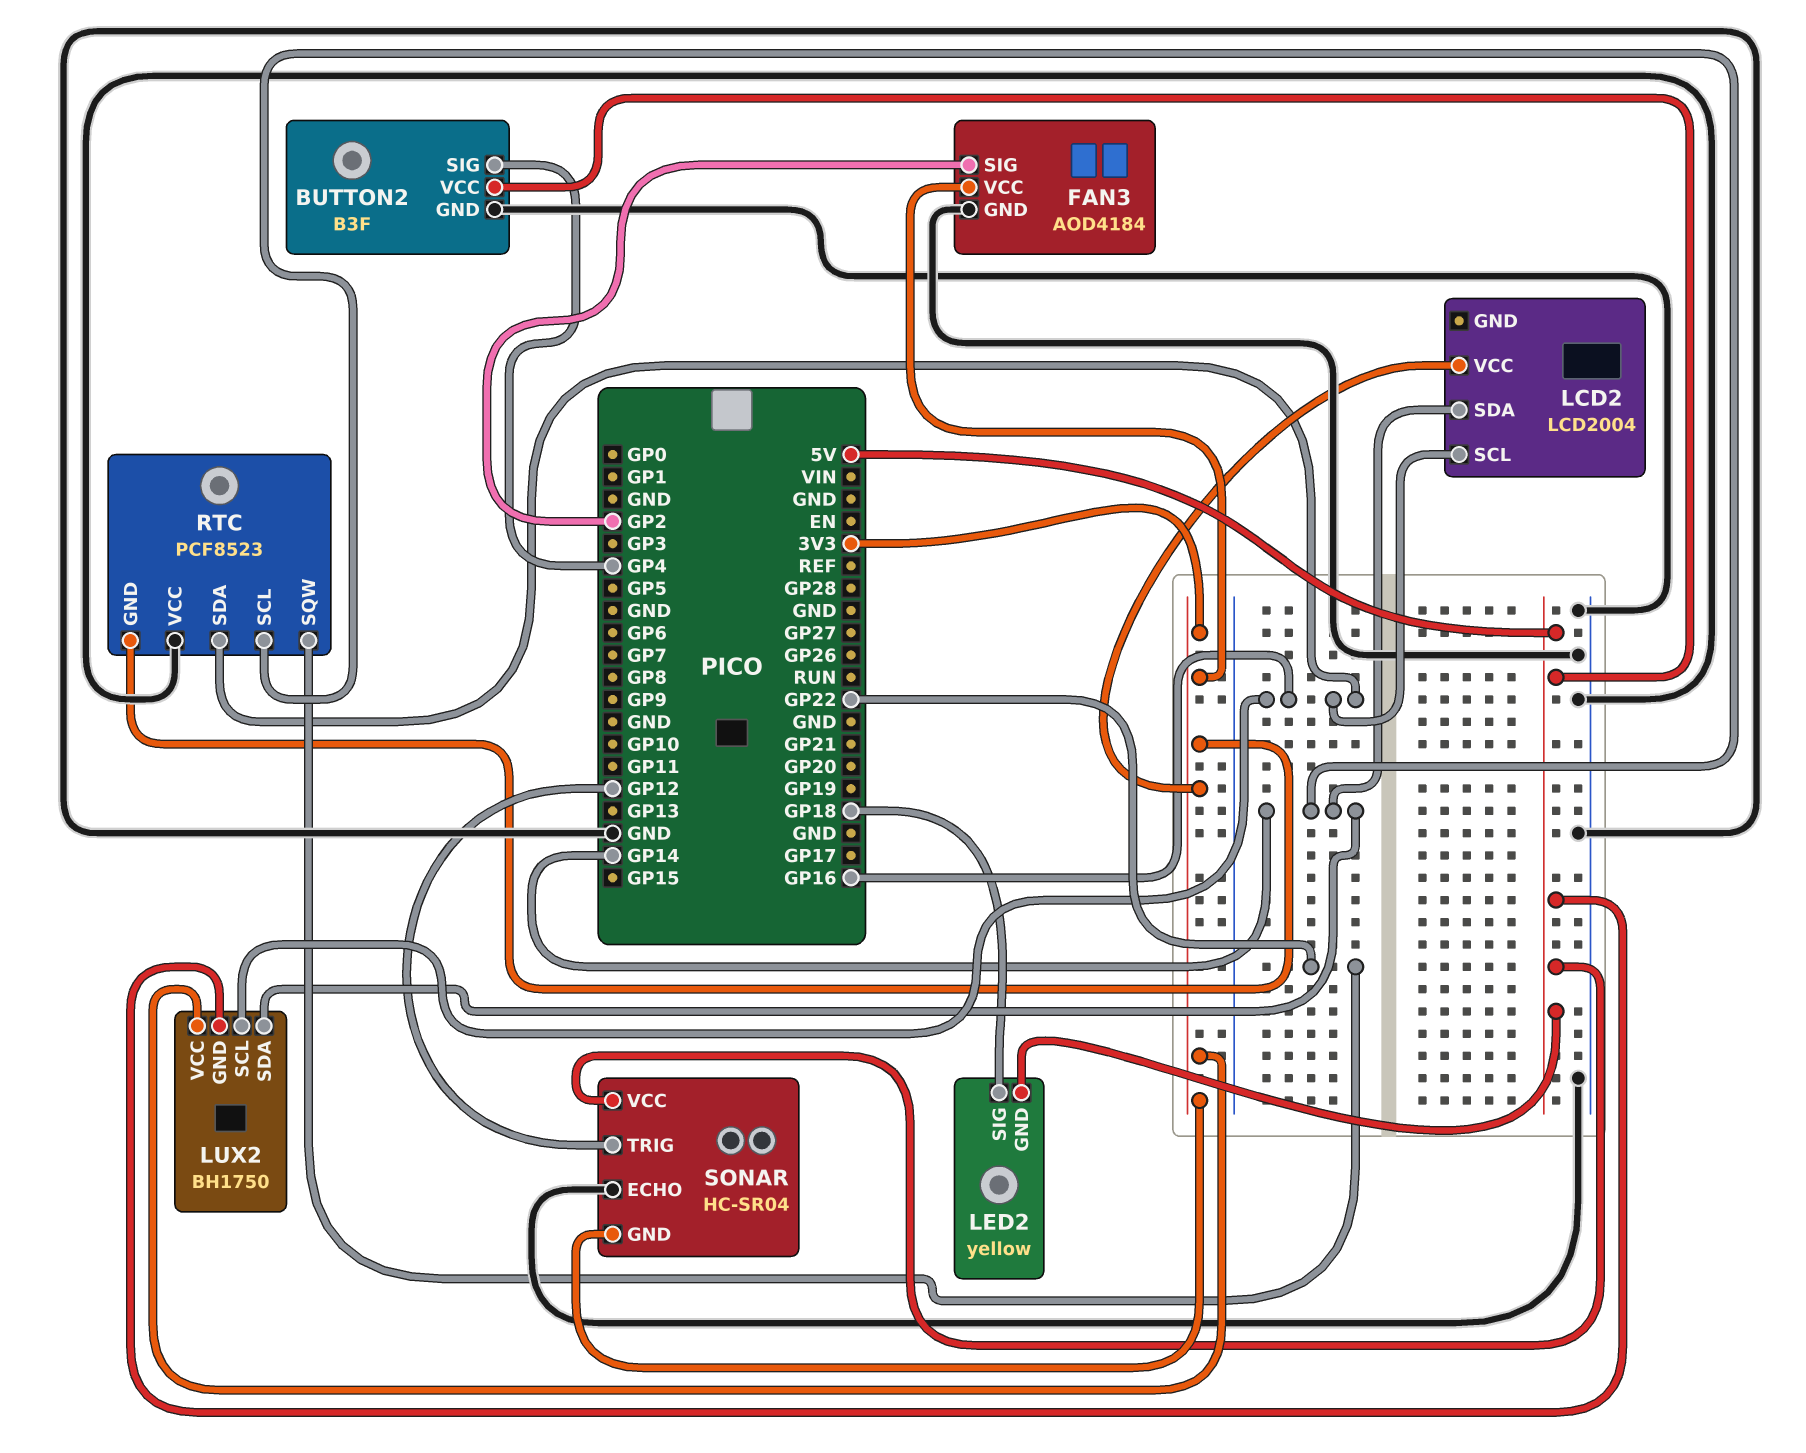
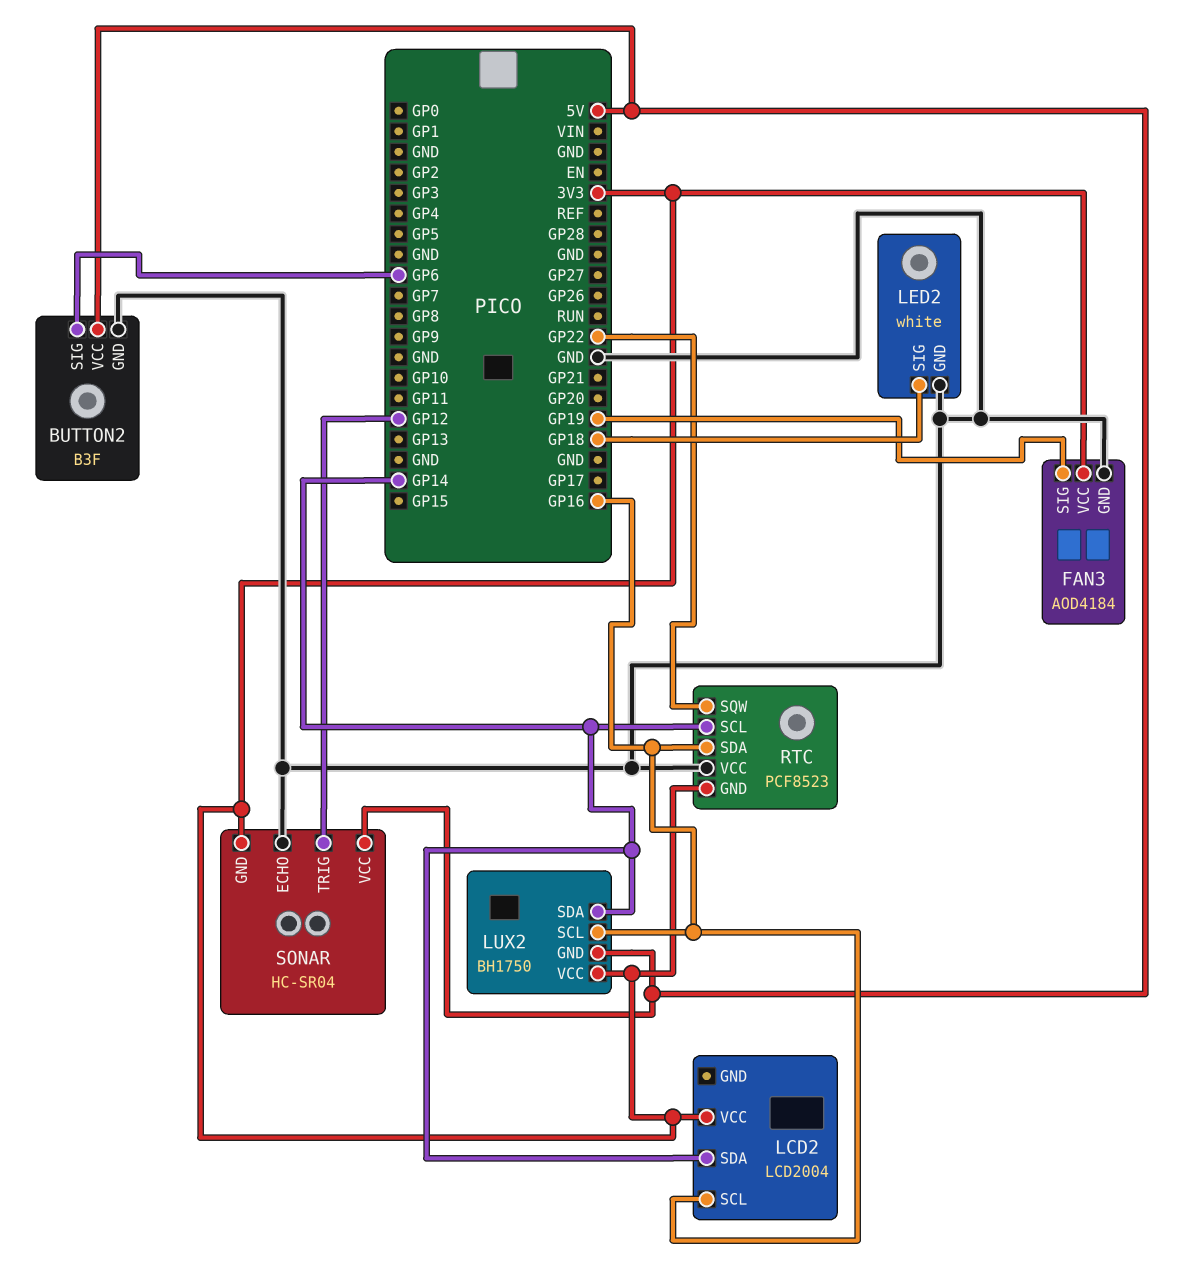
BUTTON2 pin SIG: GP4 -> GP6
FAN3 pin SIG: GP2 -> GP19
LED2: yellow -> white
LED2 pin GND: 5V -> GND

